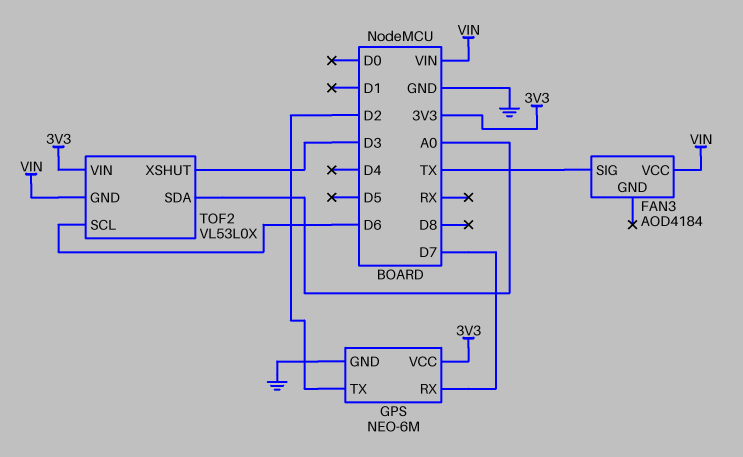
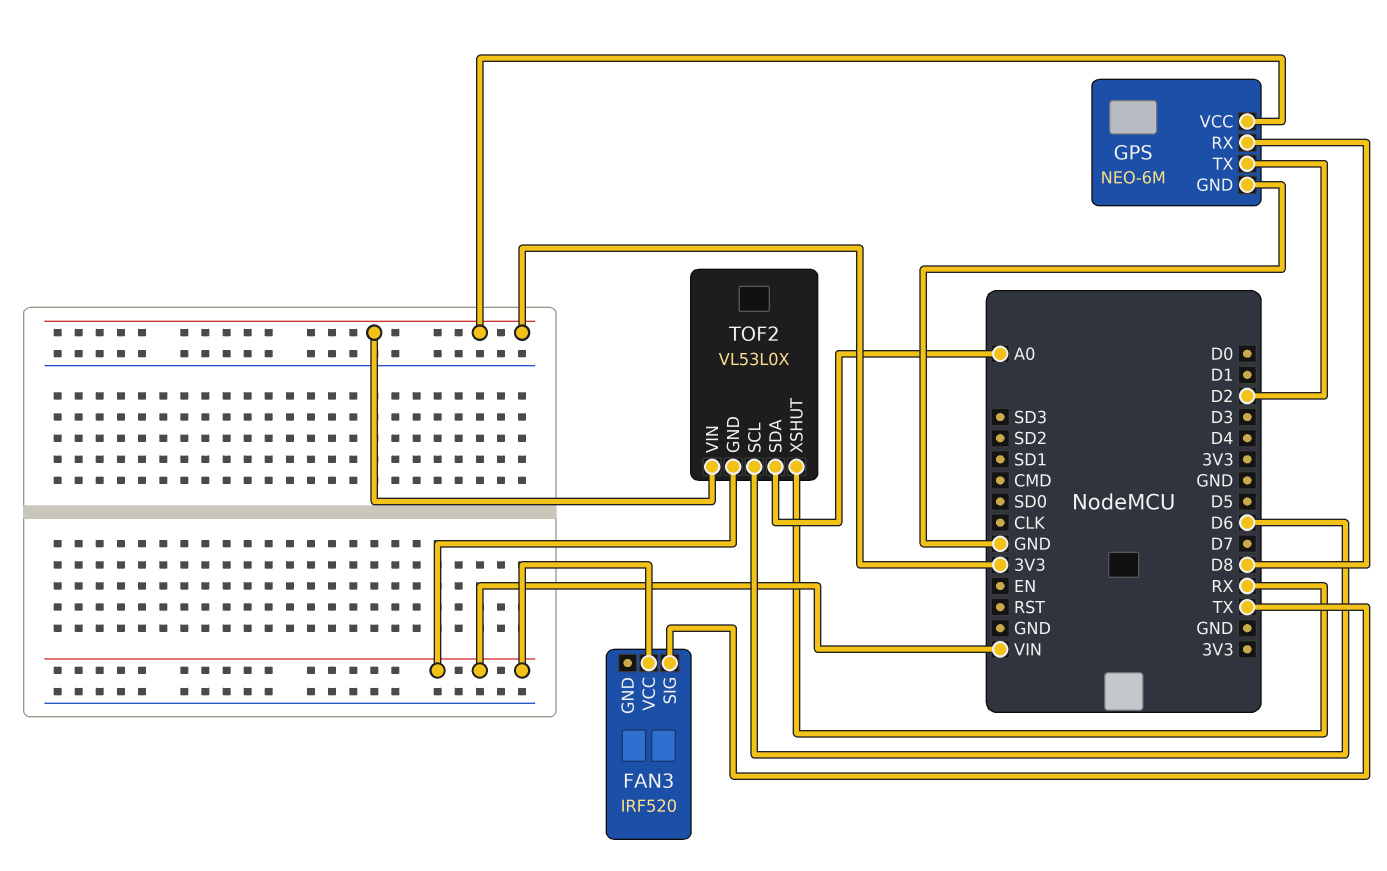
FAN3: AOD4184 -> IRF520
GPS pin RX: D7 -> D8
TOF2 pin XSHUT: D3 -> RX

